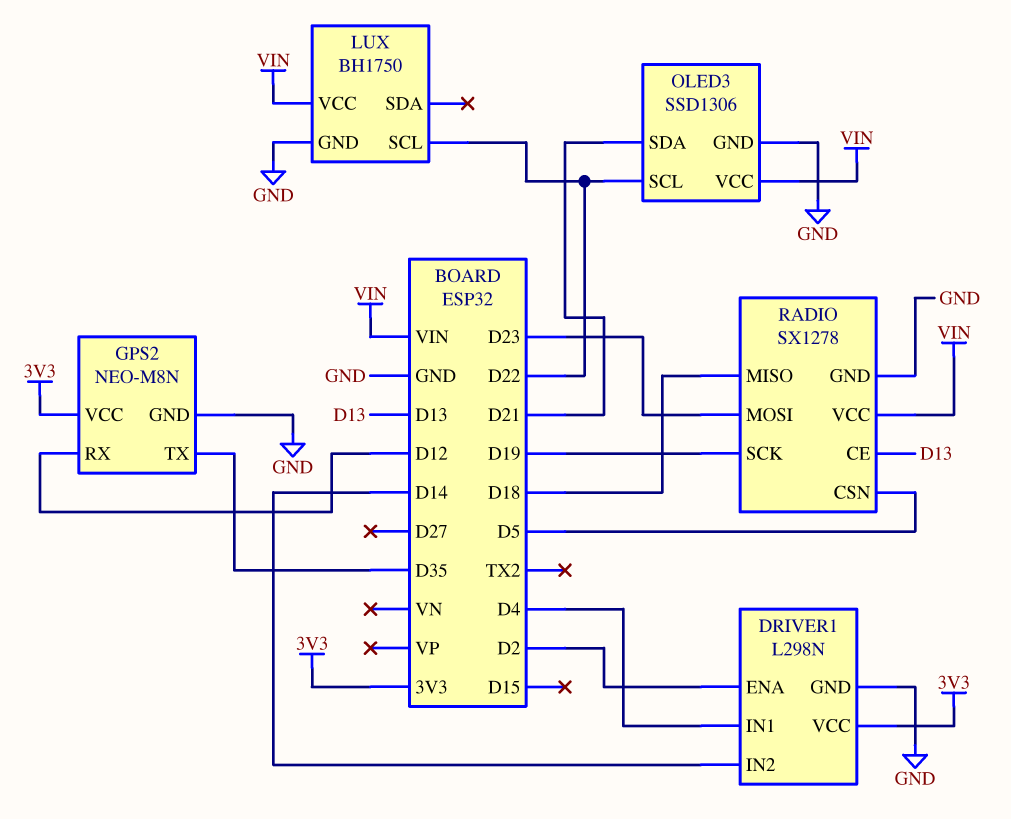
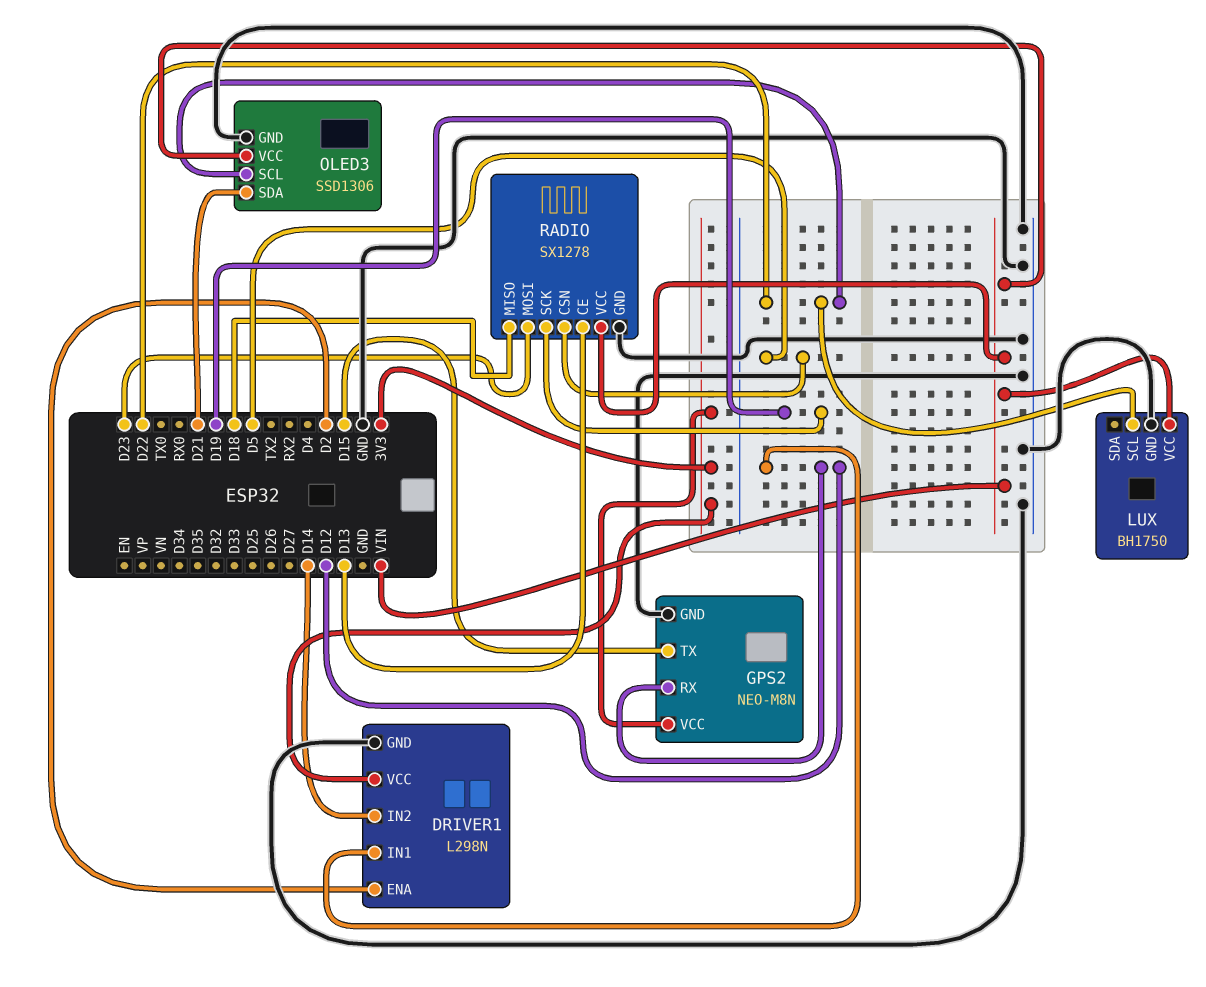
DRIVER1 pin IN1: D4 -> D12
GPS2 pin TX: D35 -> D15

